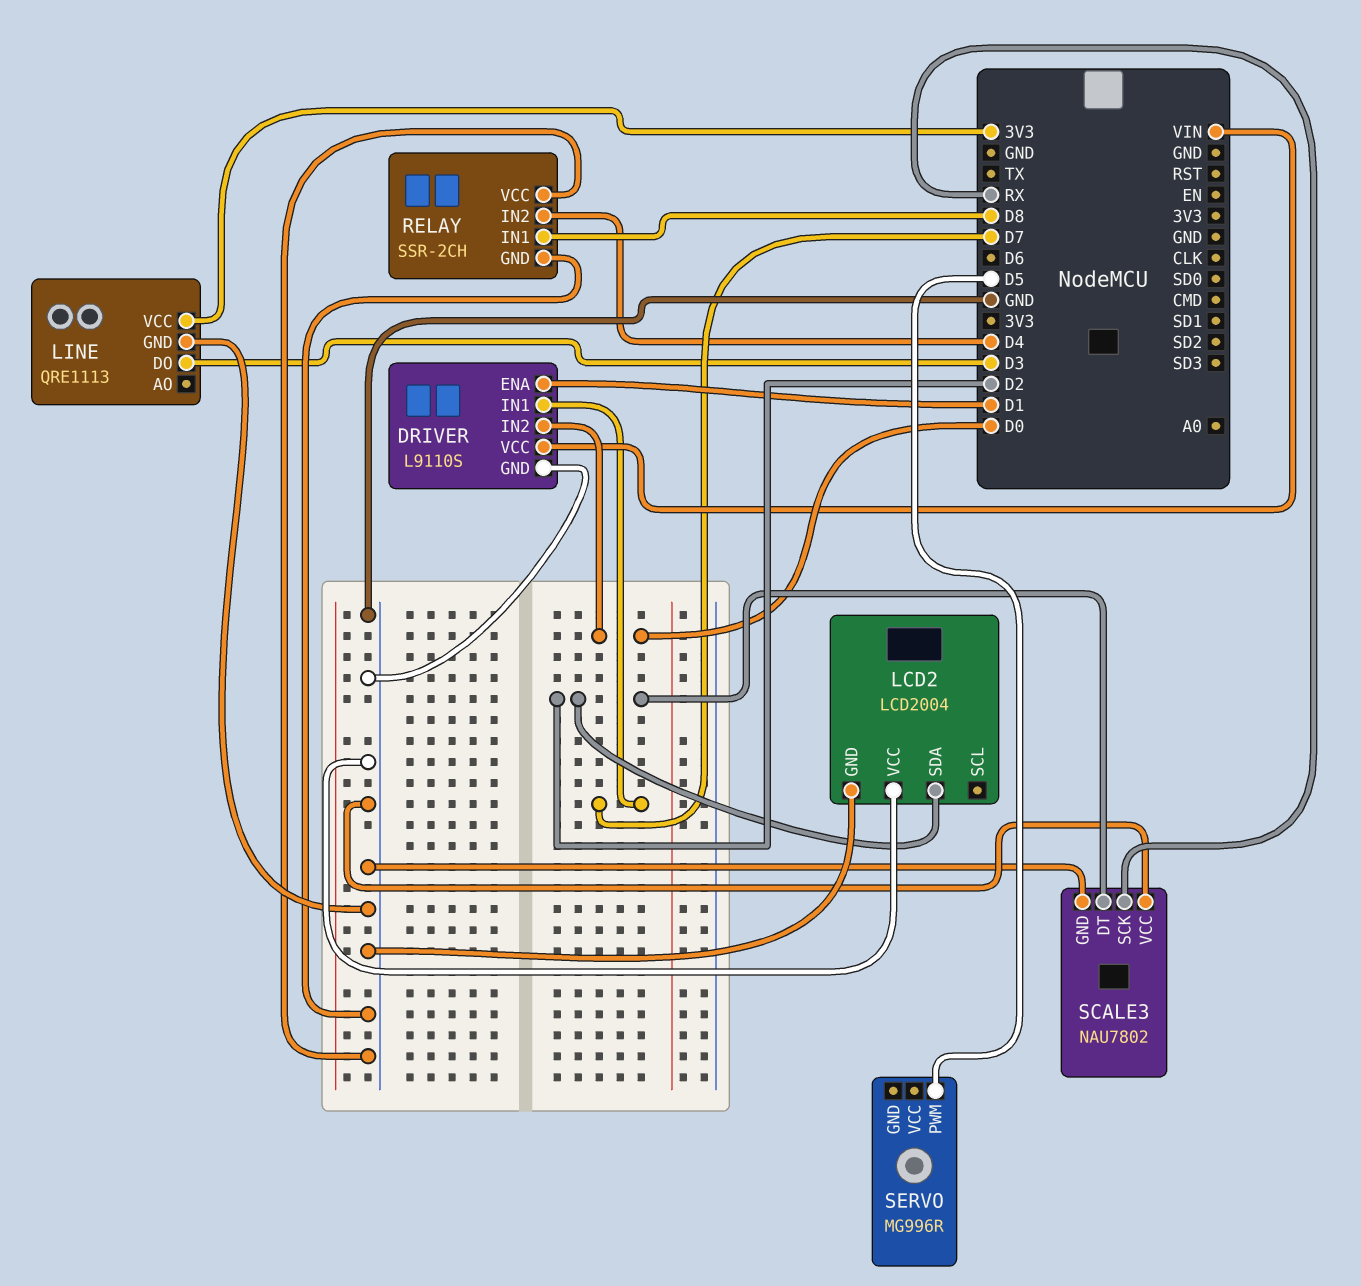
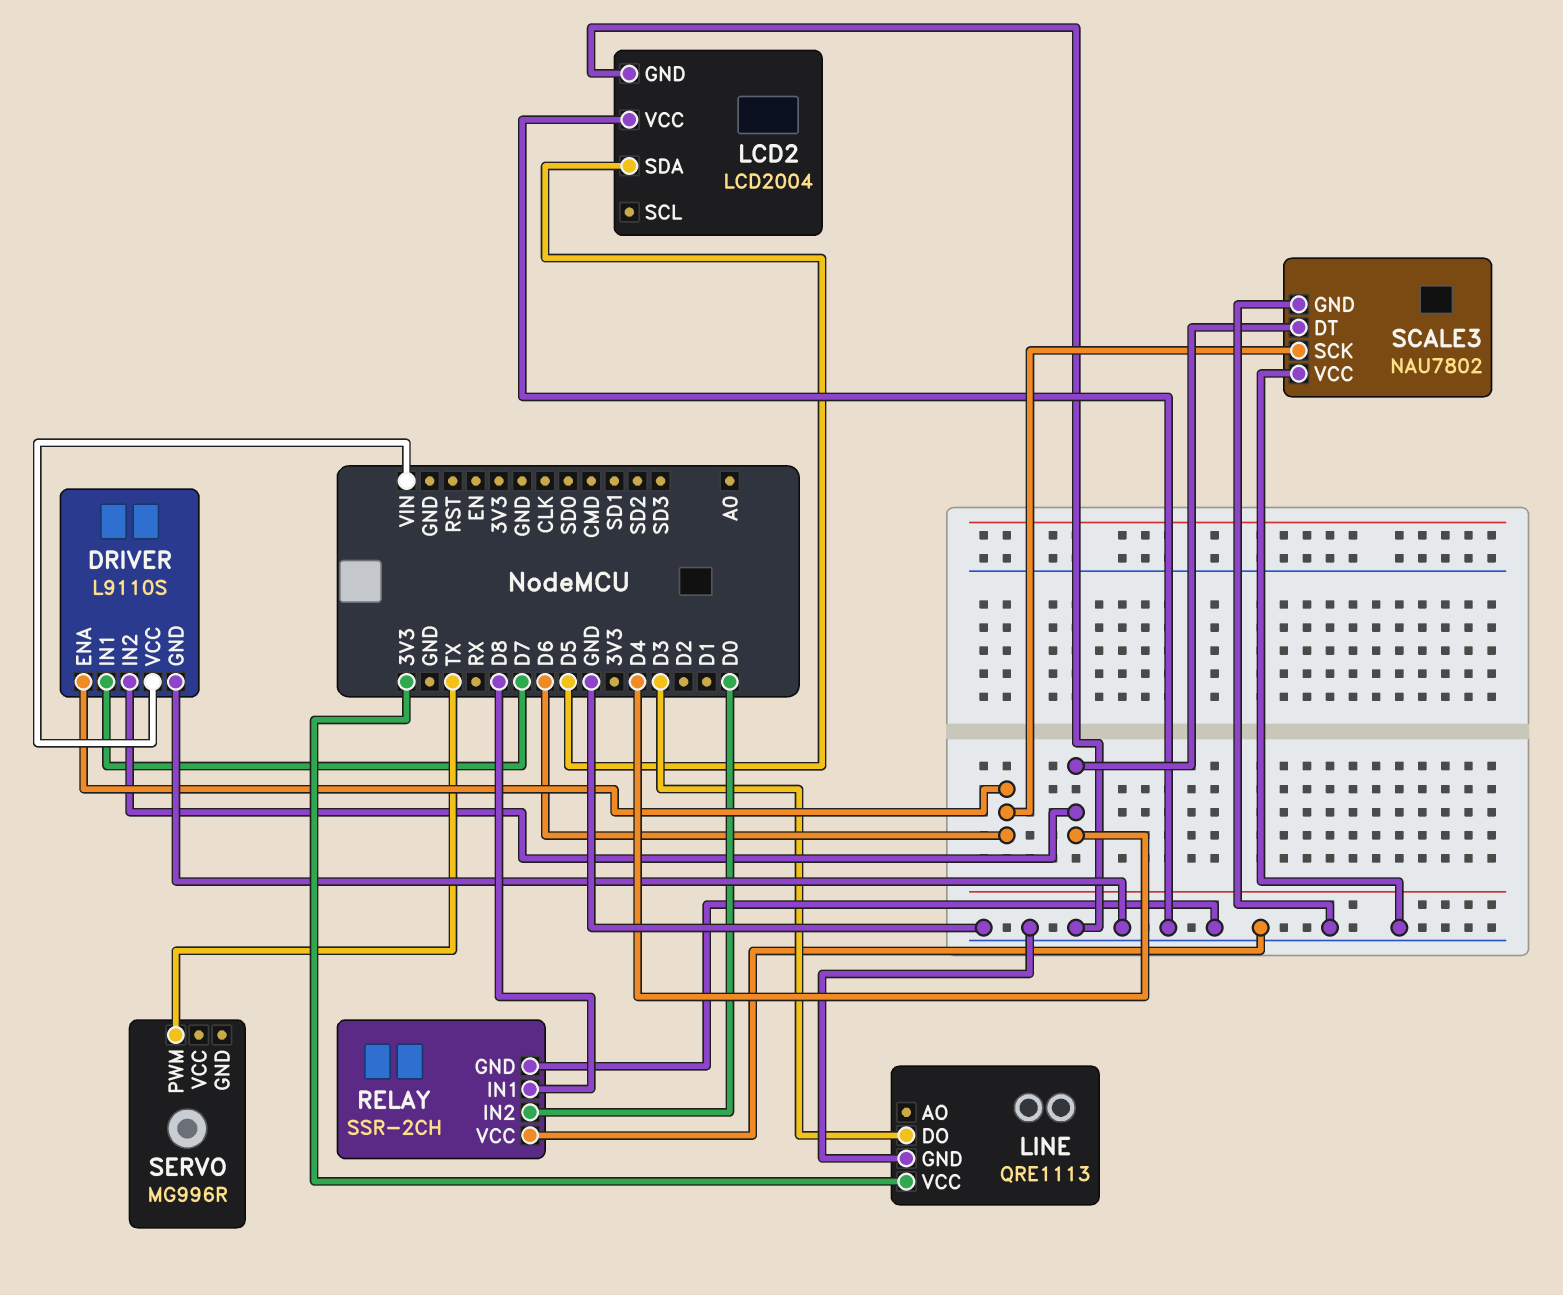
DRIVER pin ENA: D1 -> D6
DRIVER pin IN2: D0 -> D4
LCD2 pin SDA: D2 -> D5
RELAY pin IN2: D4 -> D0
SCALE3 pin DT: D2 -> D4
SCALE3 pin SCK: RX -> D6
SERVO pin PWM: D5 -> TX

